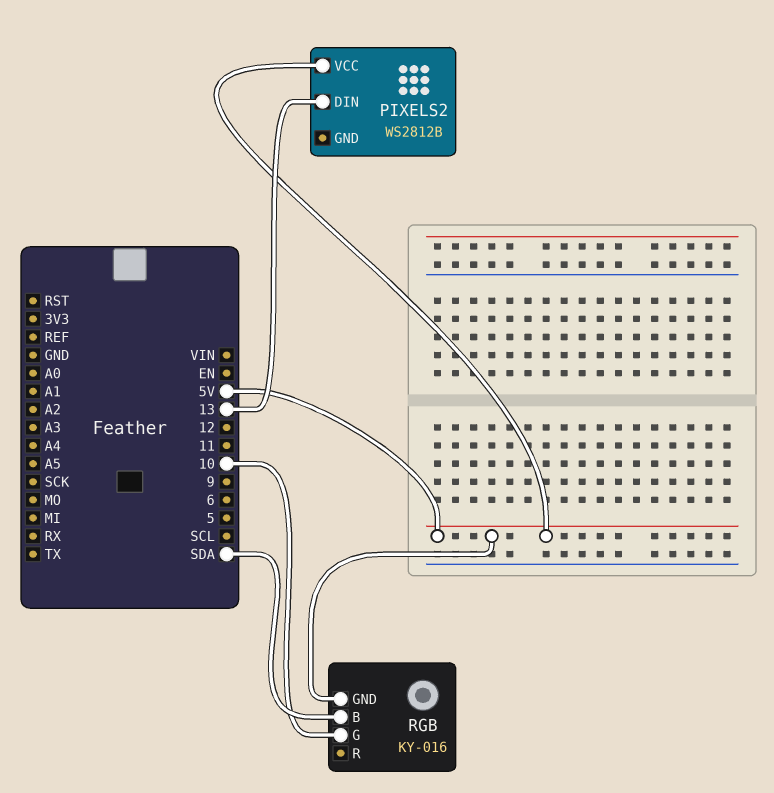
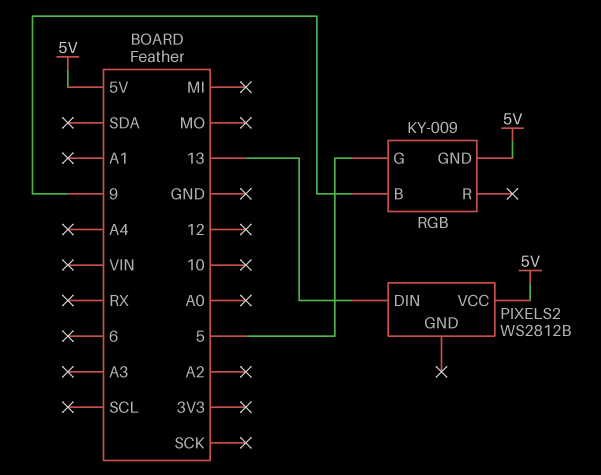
RGB: KY-016 -> KY-009
RGB pin B: SDA -> 9
RGB pin G: 10 -> 5

